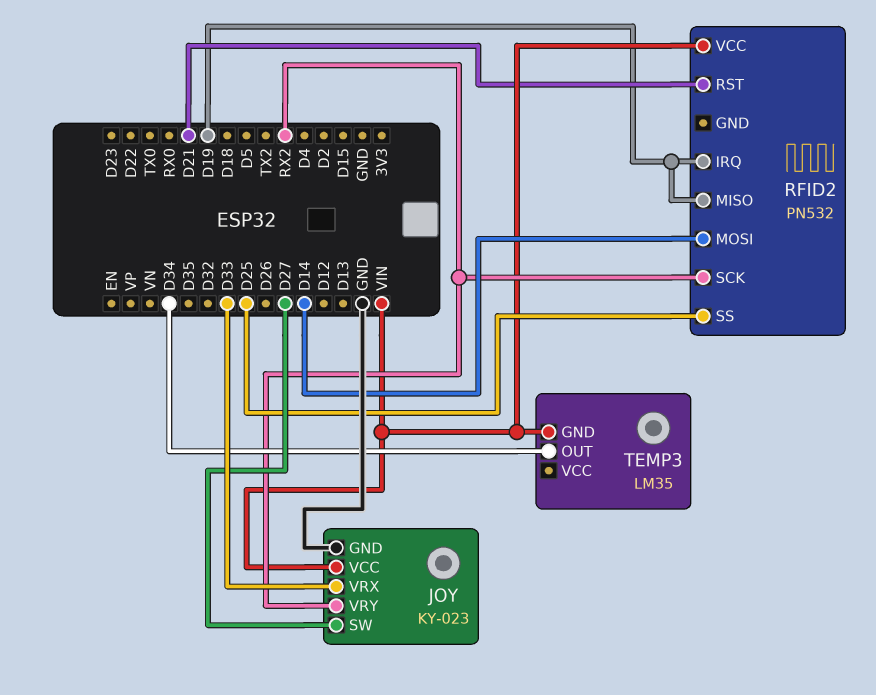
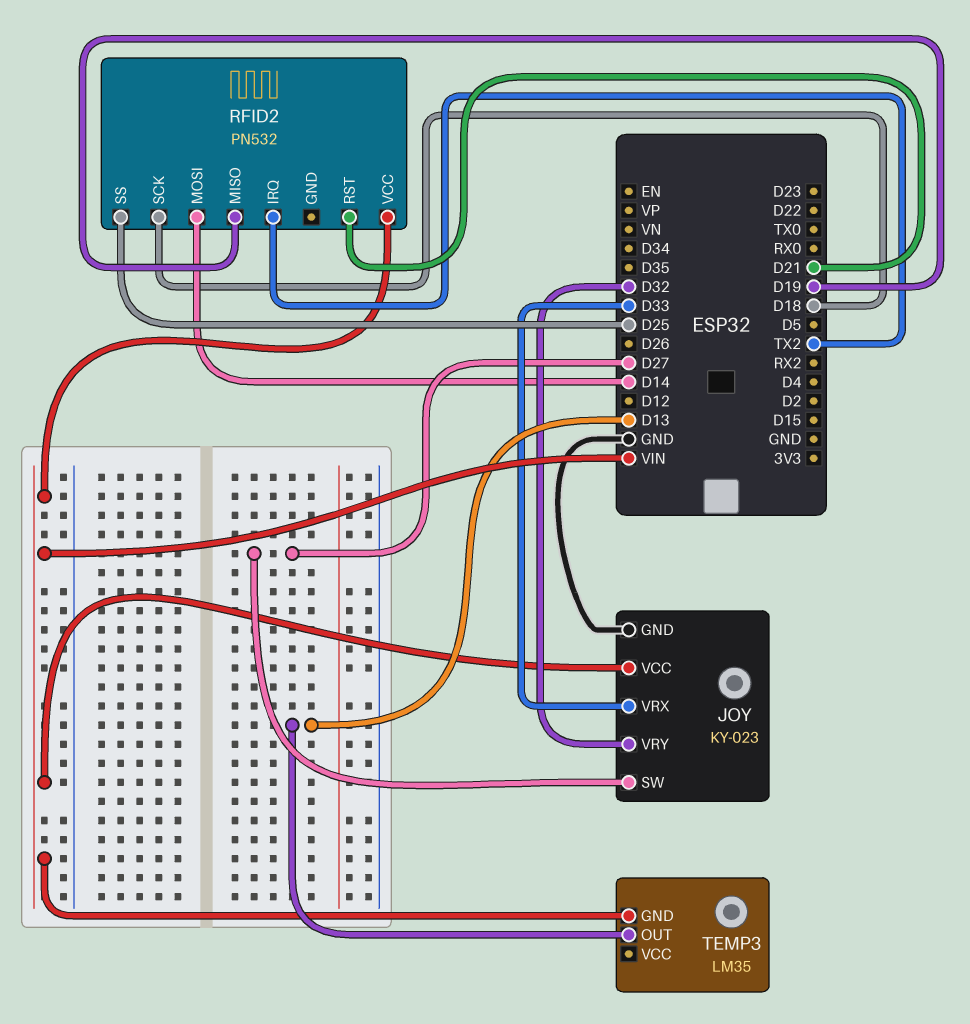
JOY pin VRY: RX2 -> D32
RFID2 pin IRQ: D19 -> TX2
RFID2 pin SCK: RX2 -> D18
TEMP3 pin OUT: D34 -> D13

